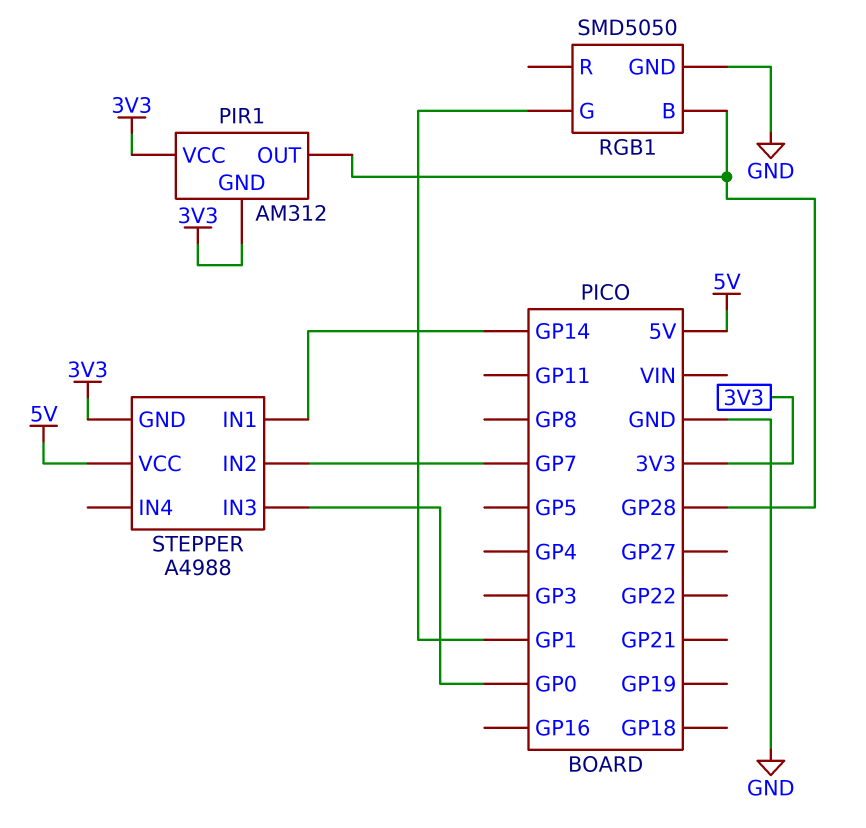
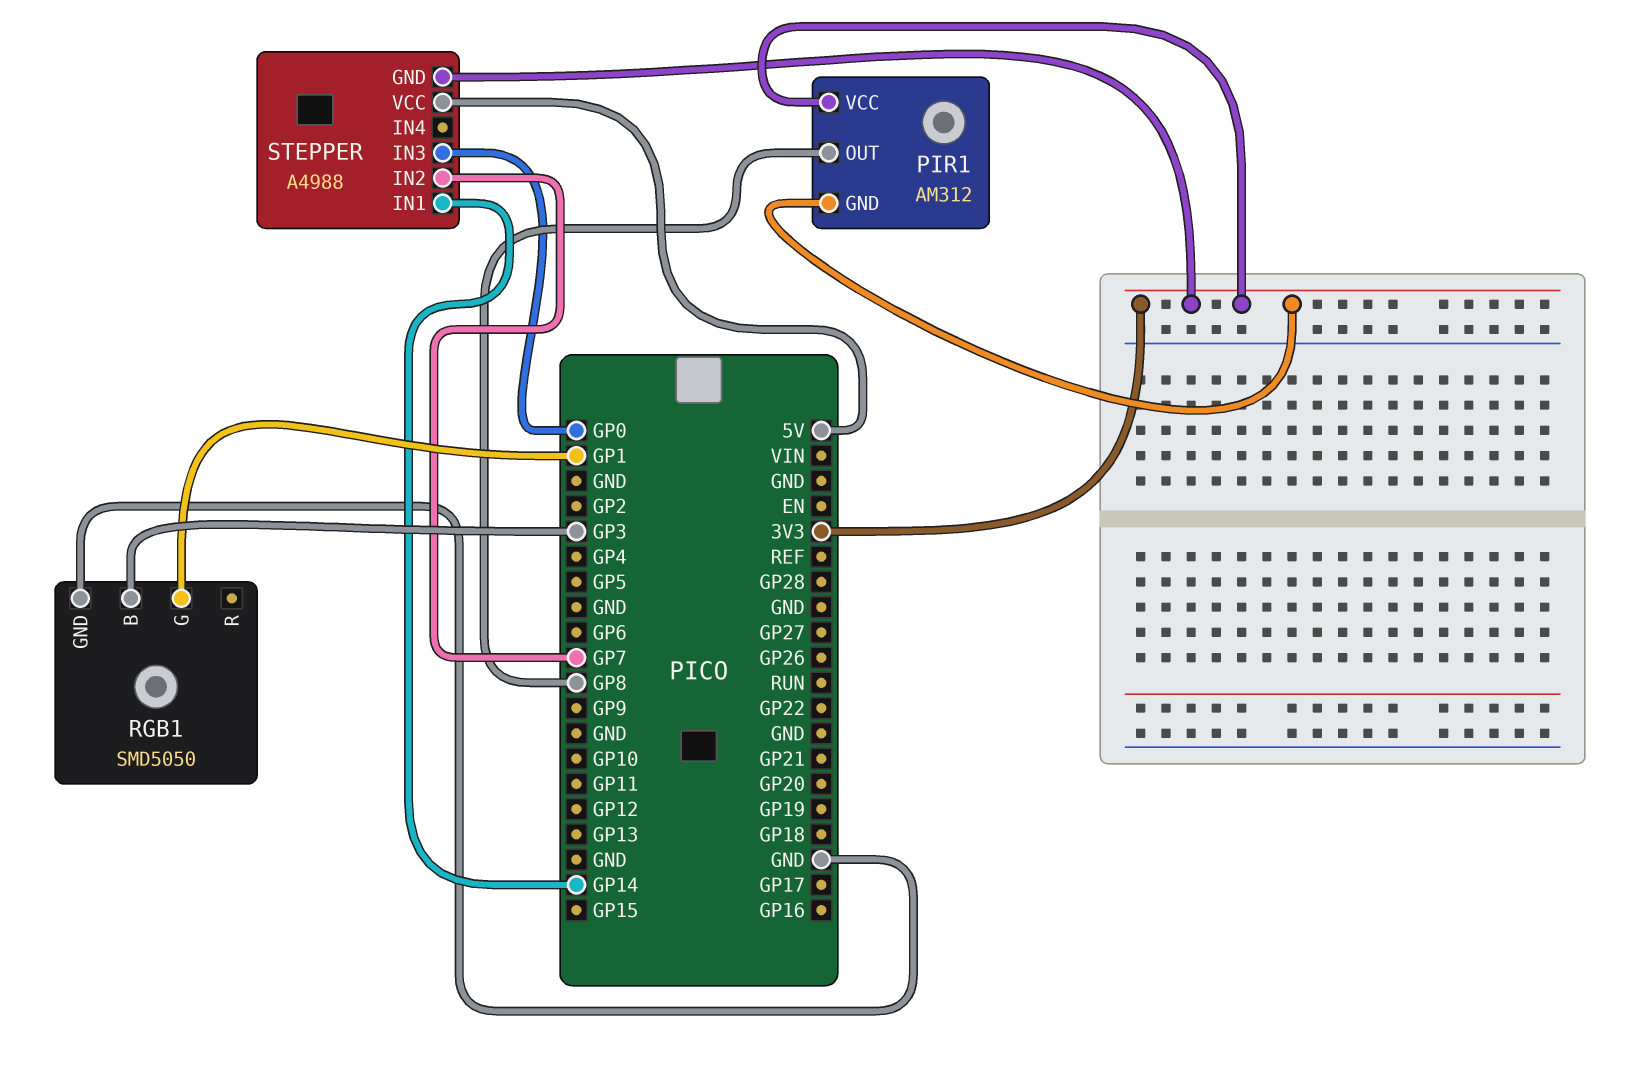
PIR1 pin OUT: GP28 -> GP8
RGB1 pin B: GP28 -> GP3

